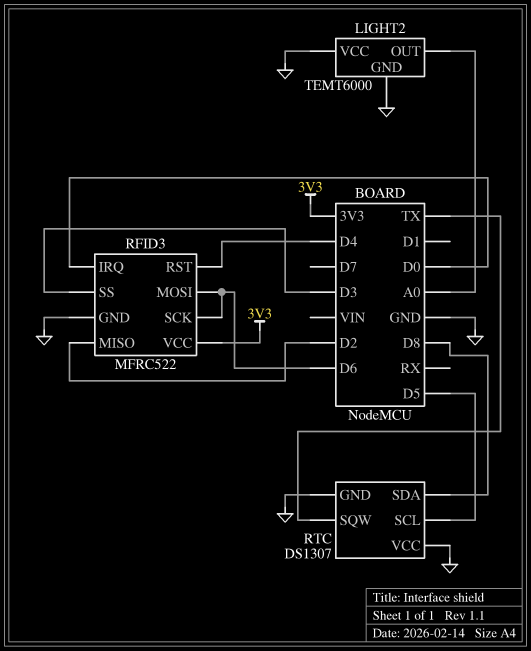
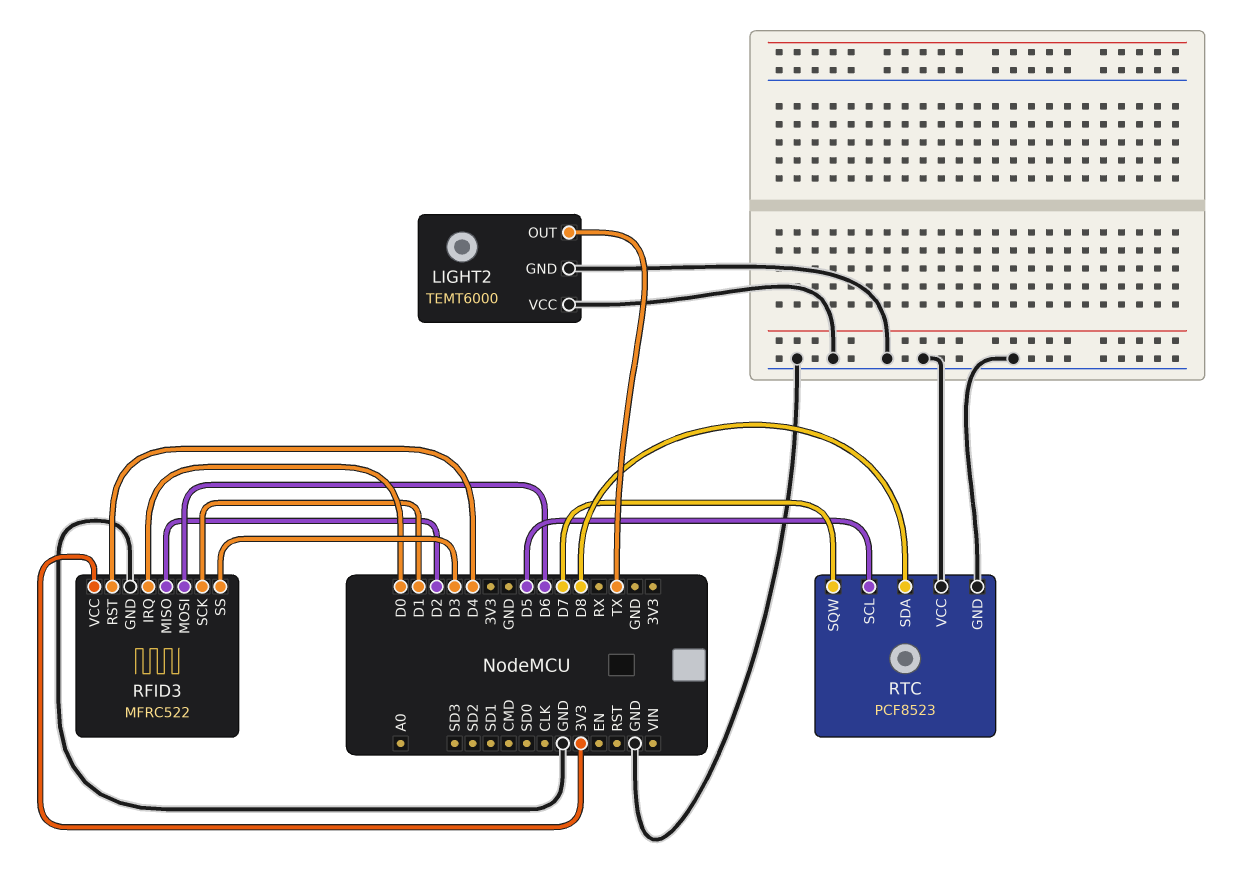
LIGHT2 pin OUT: A0 -> TX
RFID3 pin SCK: D6 -> D1
RTC: DS1307 -> PCF8523
RTC pin SQW: TX -> D7

